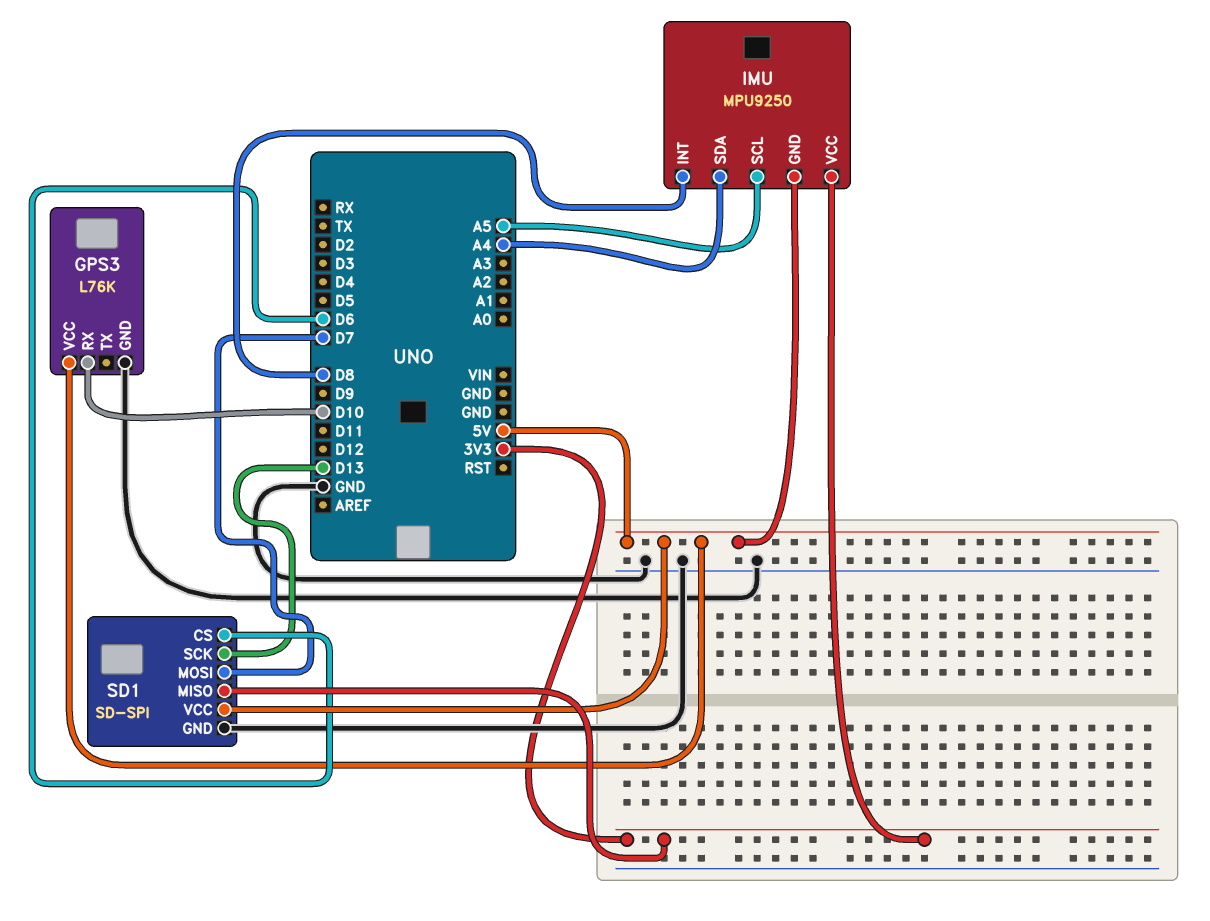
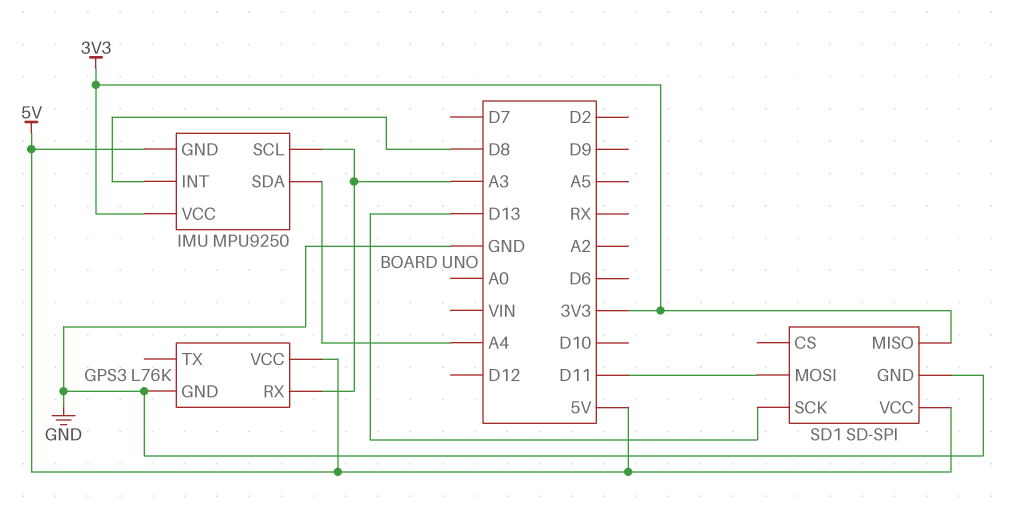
GPS3 pin RX: D10 -> A3
IMU pin SCL: A5 -> A3
SD1 pin CS: D6 -> none
SD1 pin MOSI: D7 -> D11

